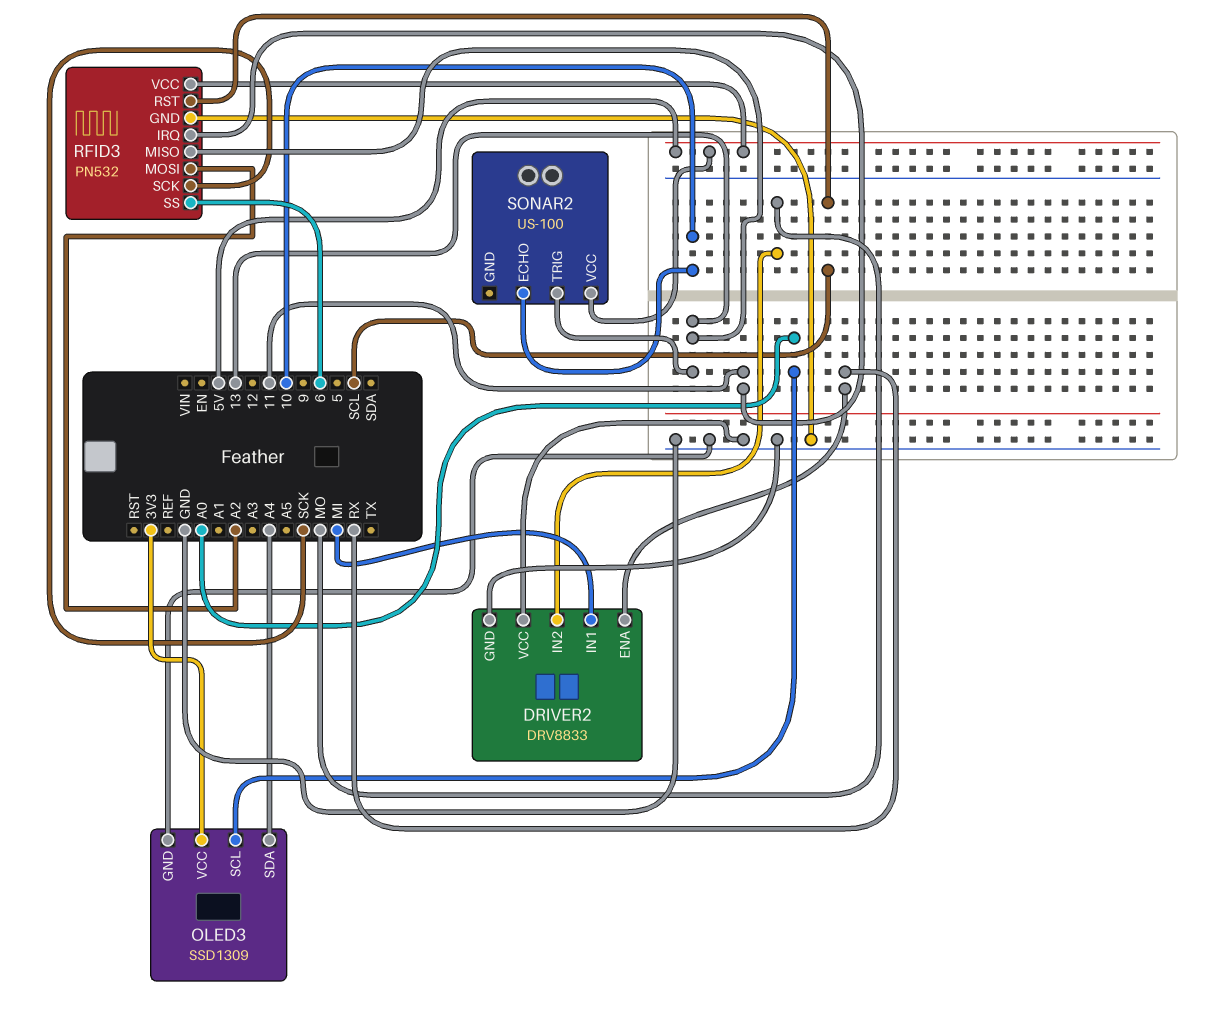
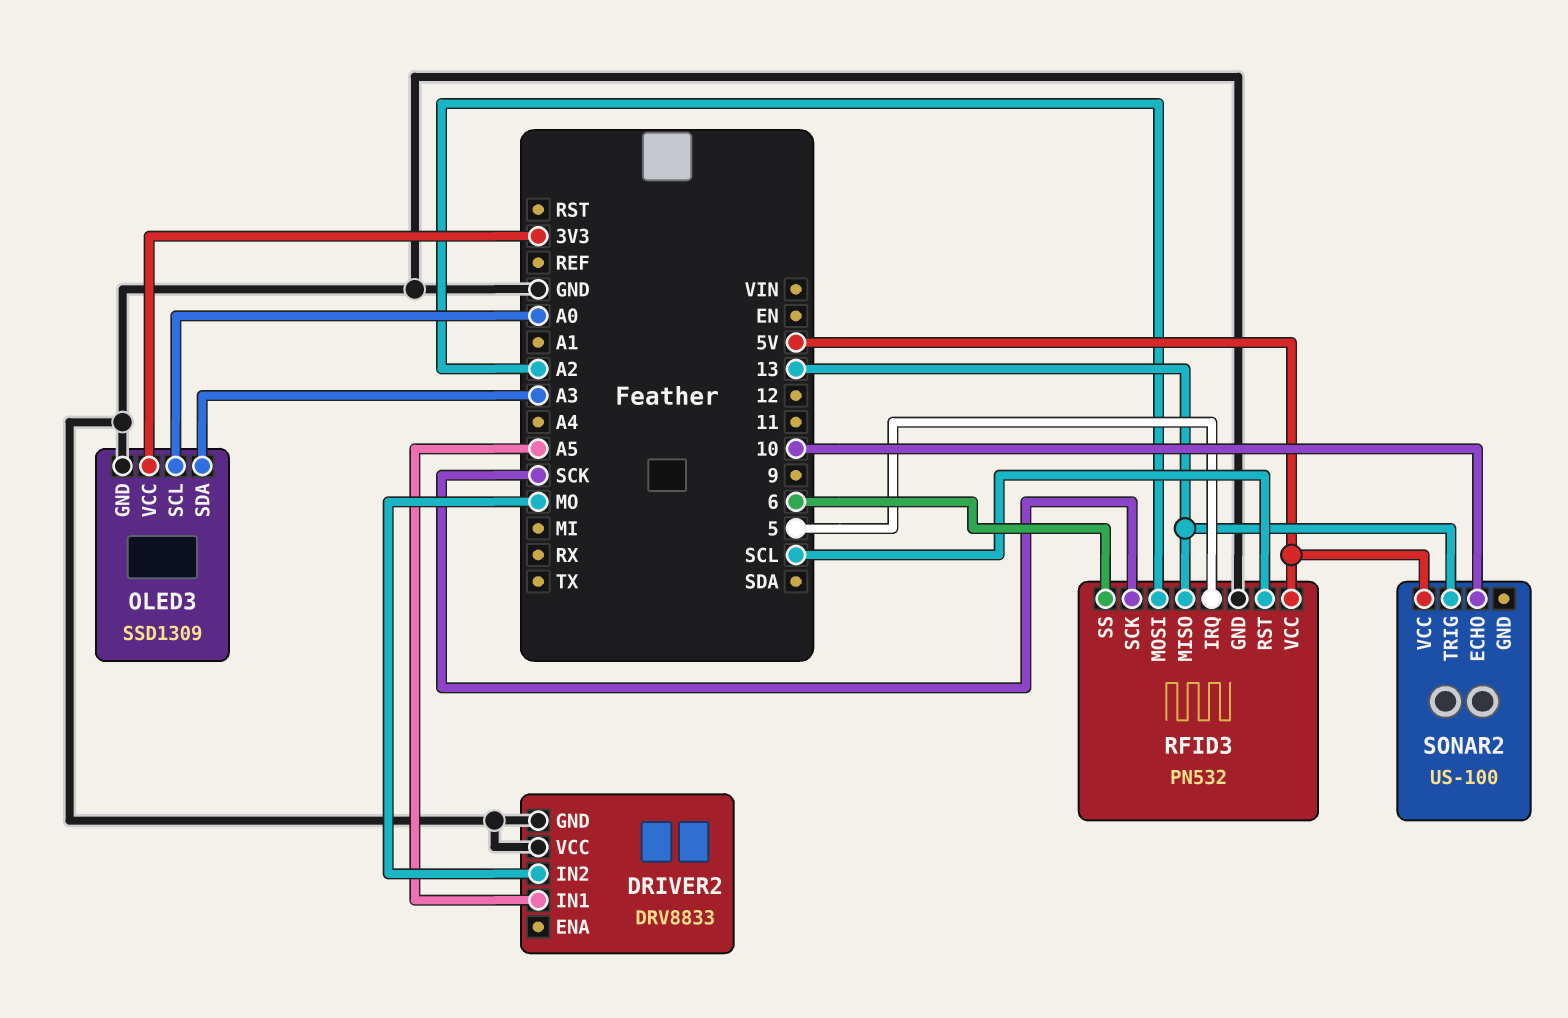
DRIVER2 pin ENA: RX -> none
DRIVER2 pin IN1: MI -> A5
OLED3 pin SDA: A4 -> A3
RFID3 pin IRQ: 11 -> 5

